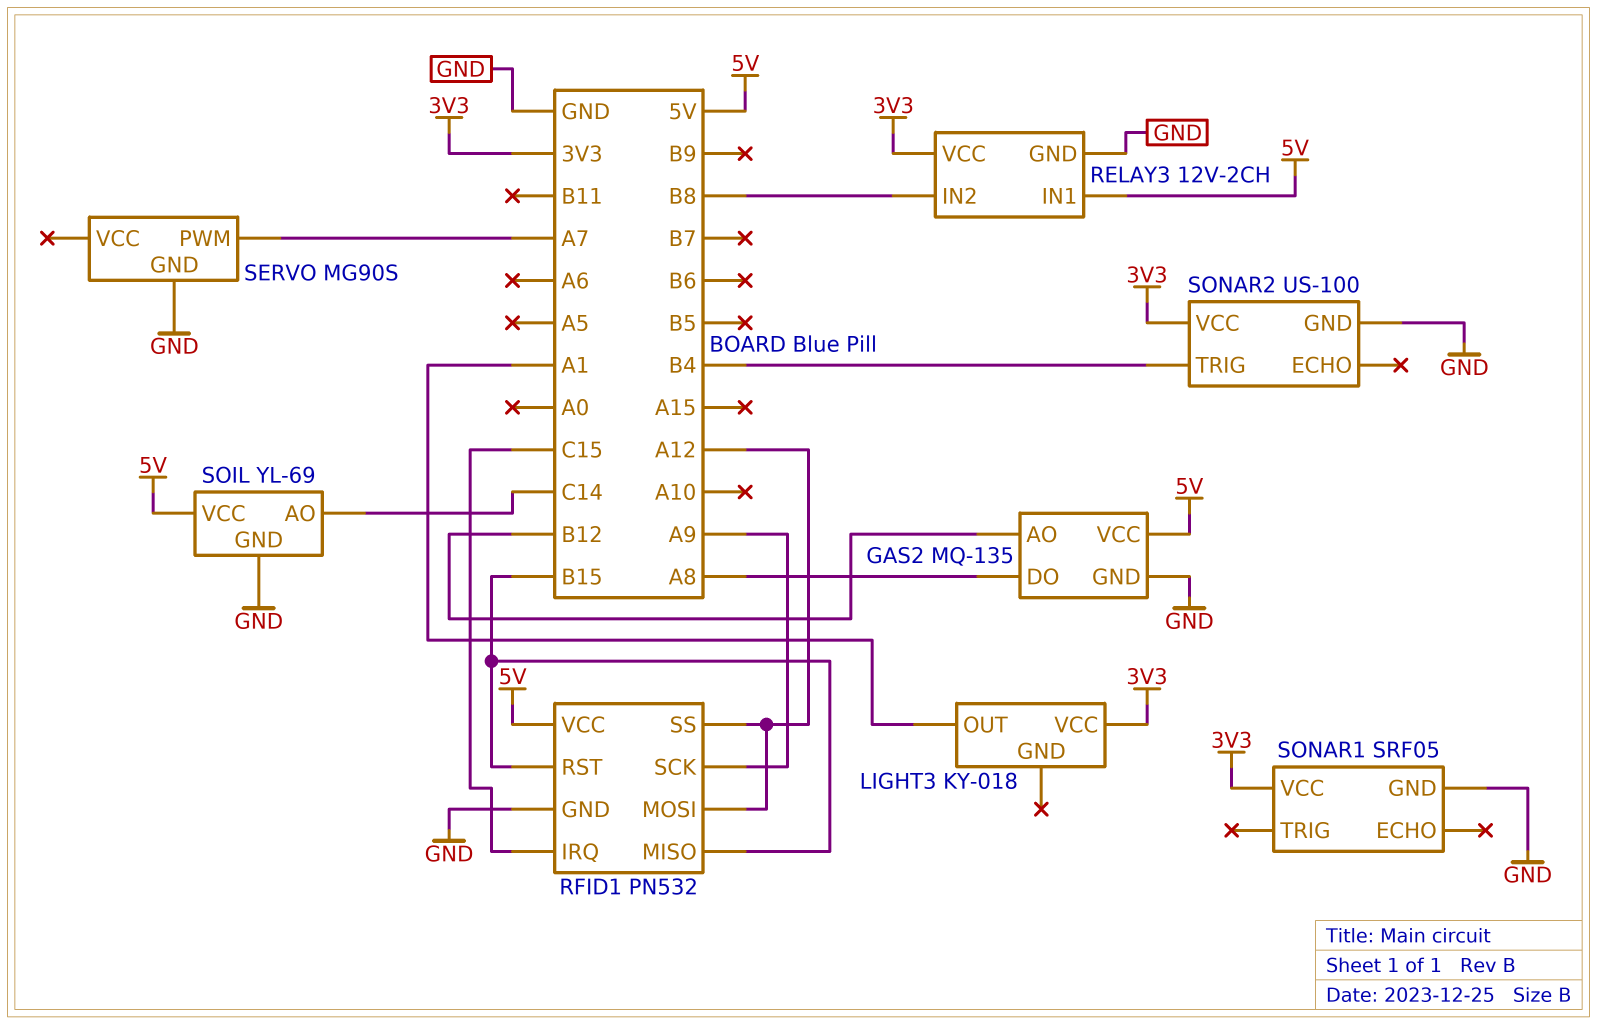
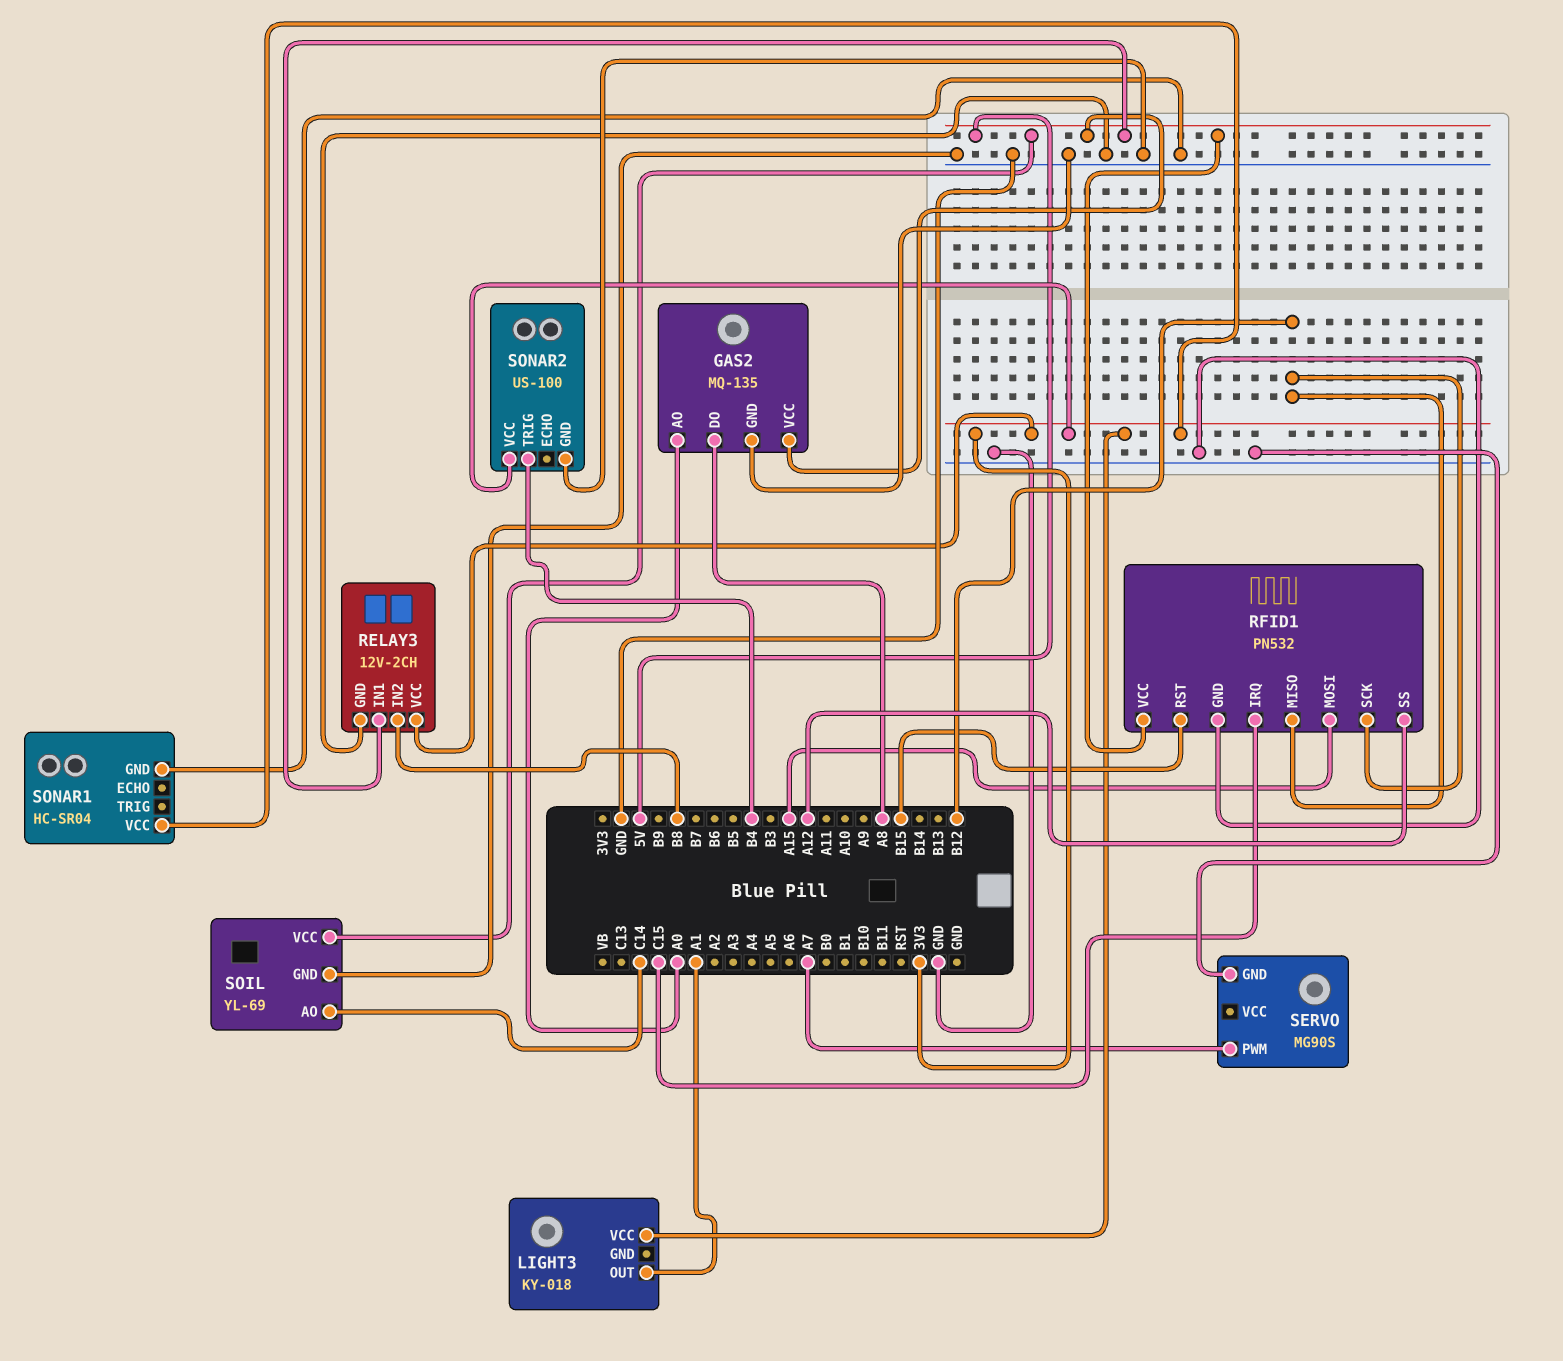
GAS2 pin AO: B12 -> A0
RFID1 pin MISO: B15 -> B12
RFID1 pin MOSI: A12 -> A15
RFID1 pin SCK: A9 -> B12
SONAR1: SRF05 -> HC-SR04

